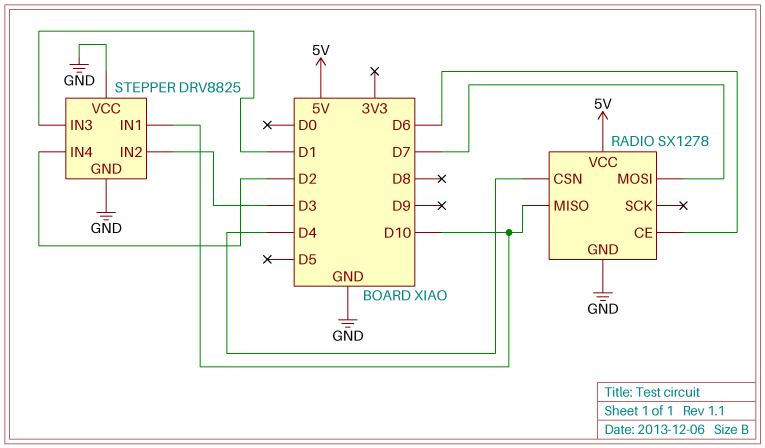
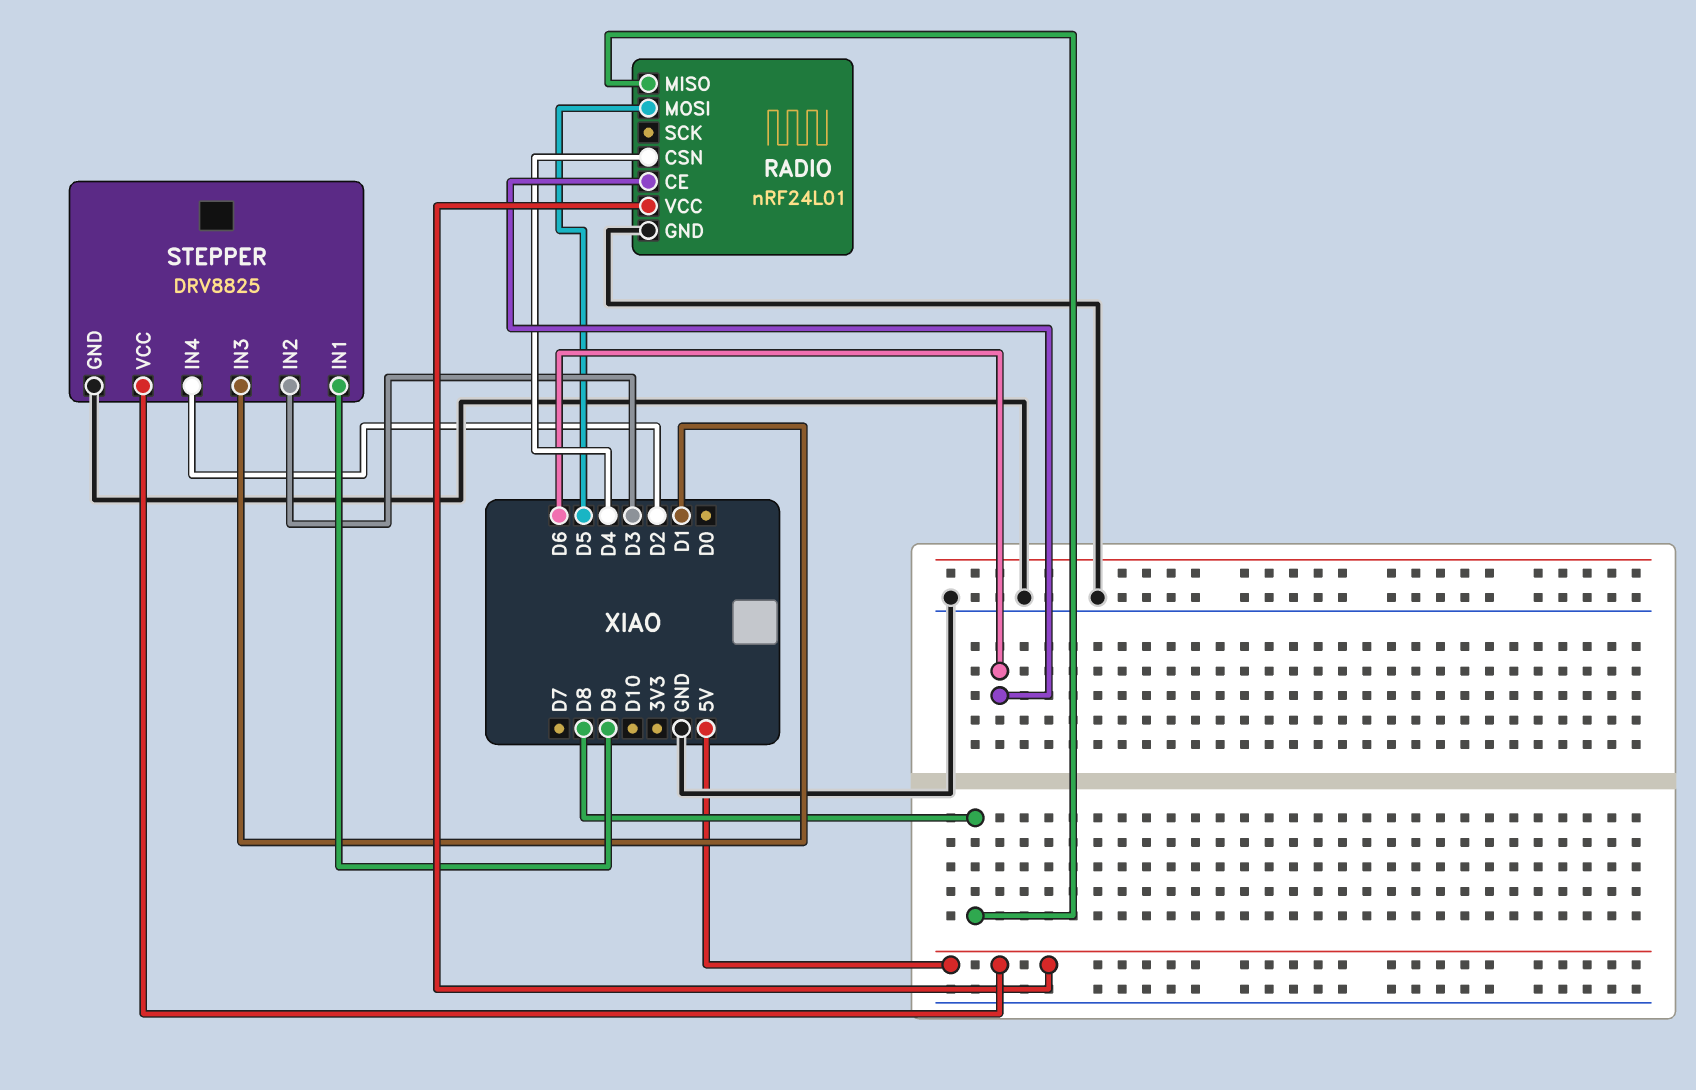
RADIO: SX1278 -> nRF24L01
RADIO pin MISO: D10 -> D8
RADIO pin MOSI: D7 -> D5
STEPPER pin IN1: D10 -> D9
STEPPER pin VCC: GND -> 5V

